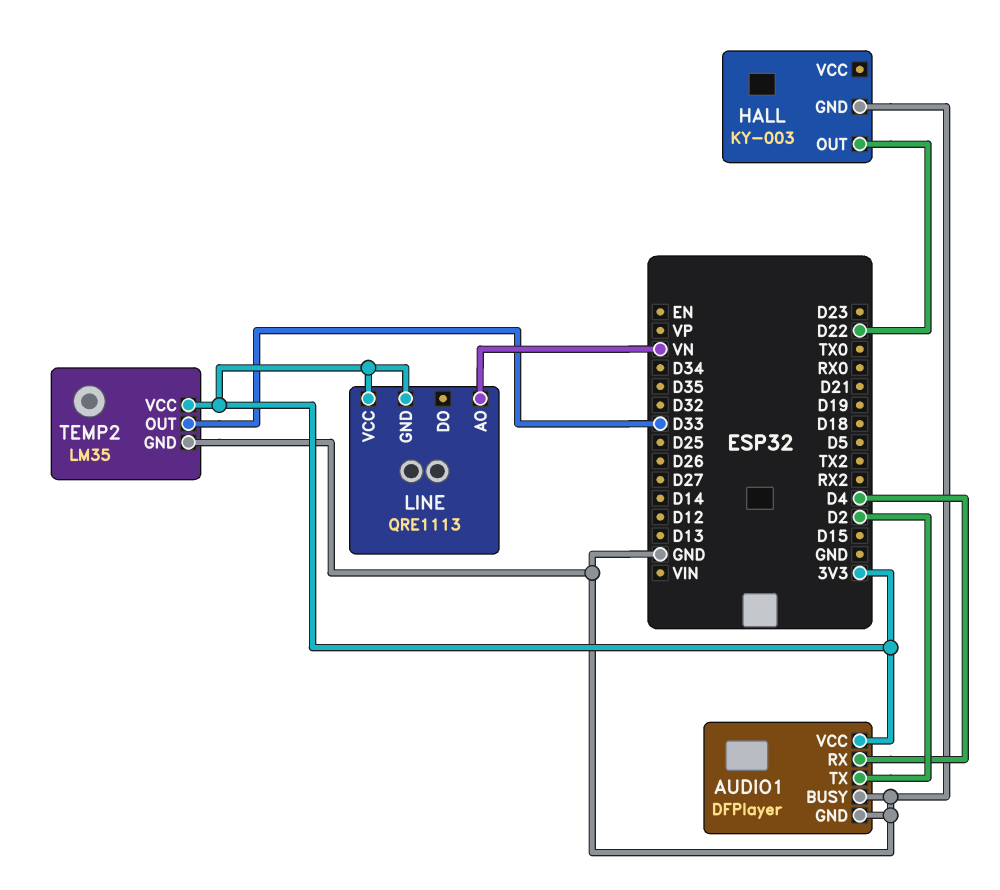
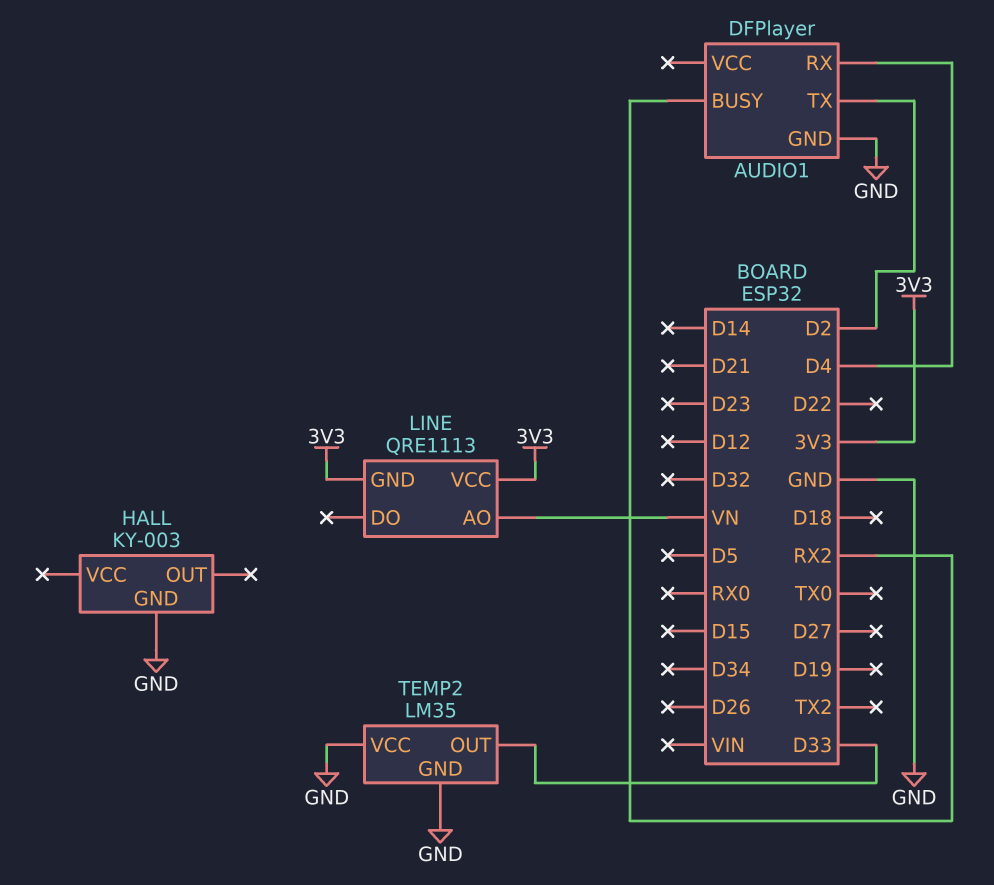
AUDIO1 pin BUSY: GND -> RX2
AUDIO1 pin VCC: 3V3 -> none
HALL pin OUT: D22 -> none
TEMP2 pin VCC: 3V3 -> GND

